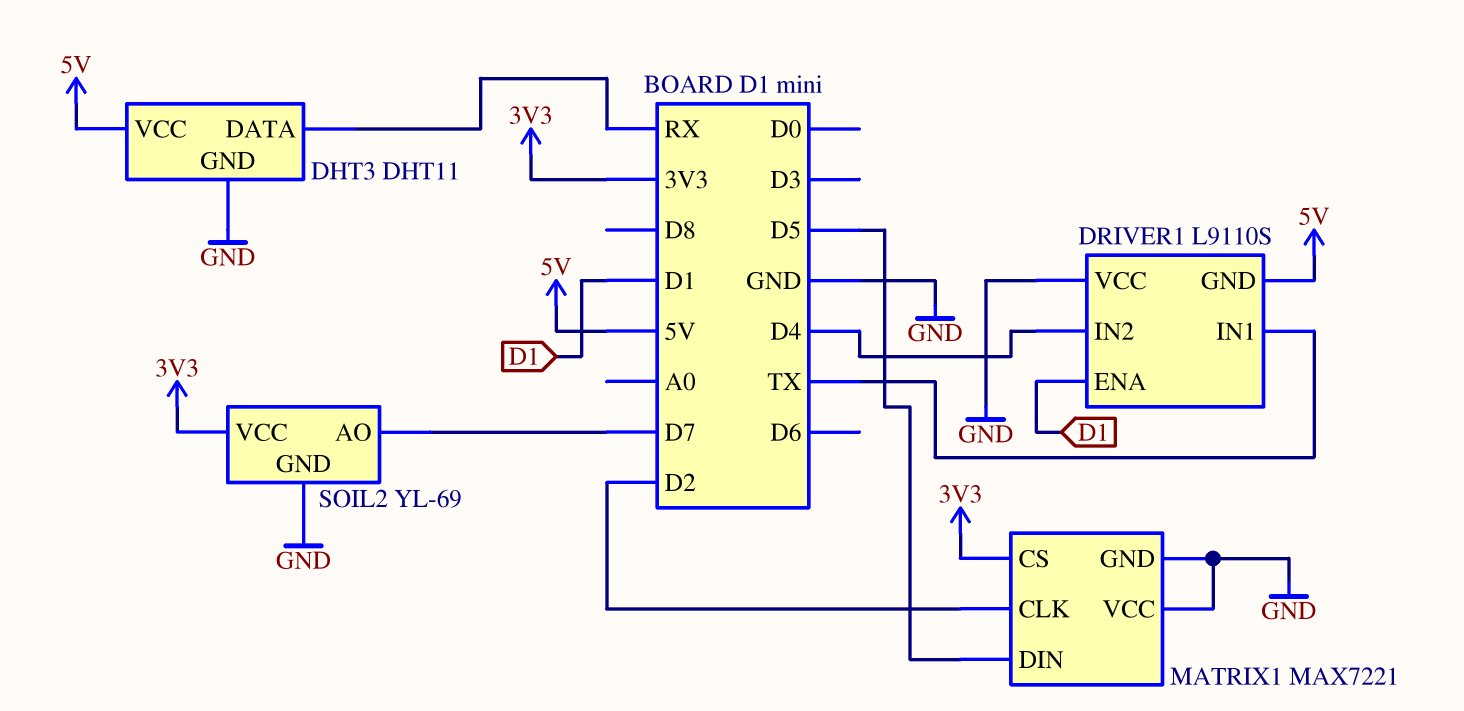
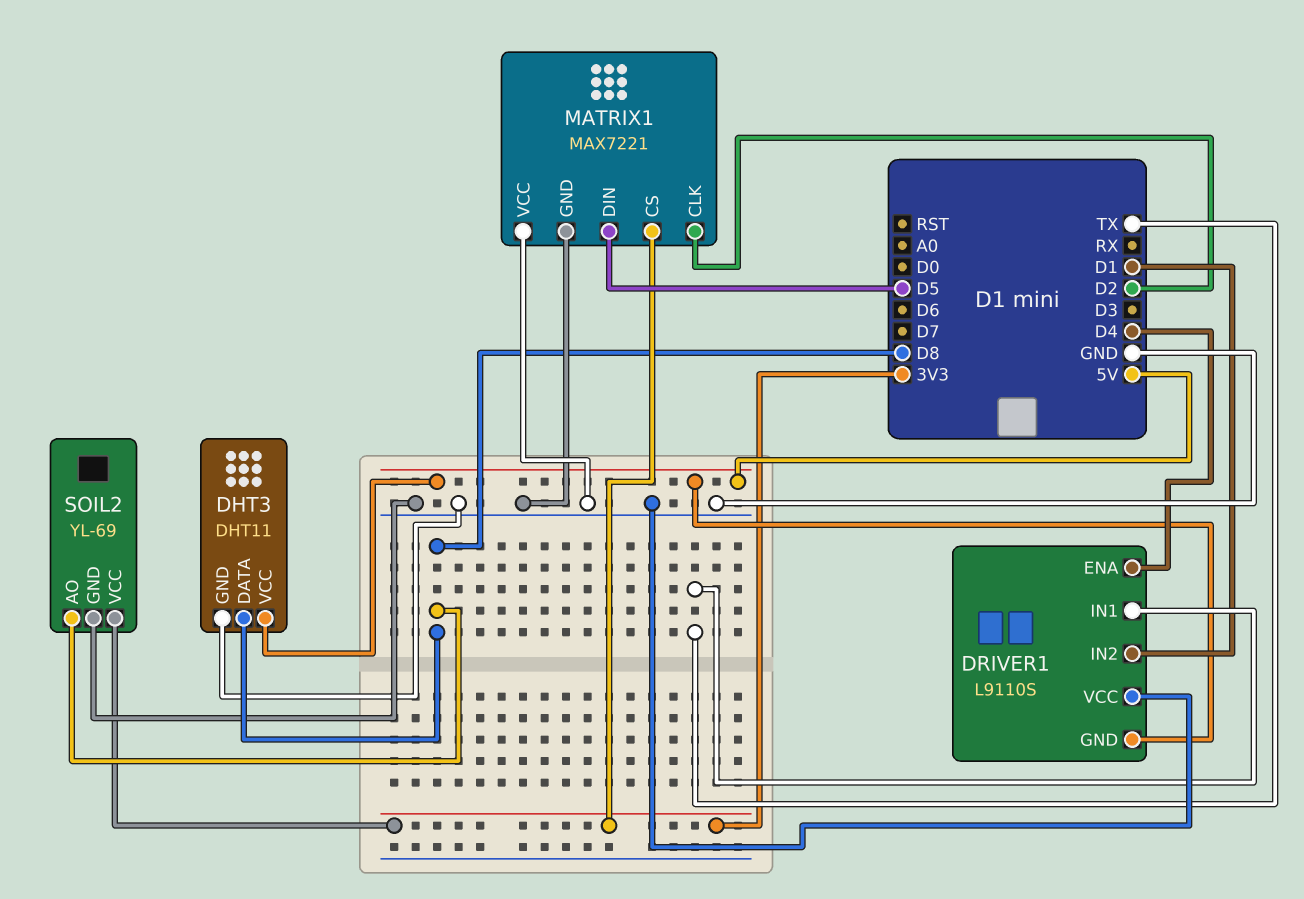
DHT3 pin DATA: RX -> D8
DRIVER1 pin ENA: D1 -> D4
DRIVER1 pin IN2: D4 -> D1
SOIL2 pin AO: D7 -> D8

